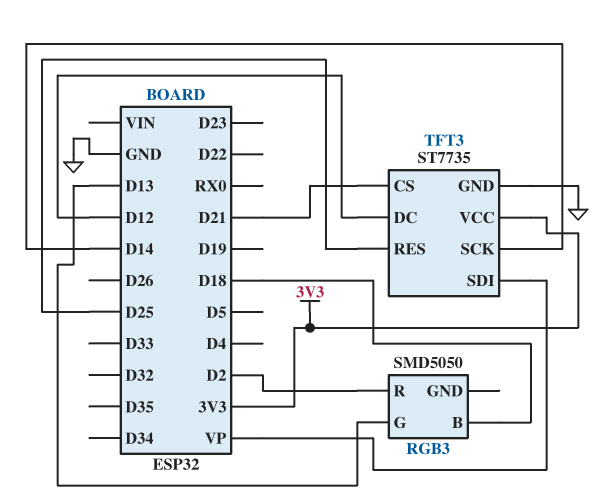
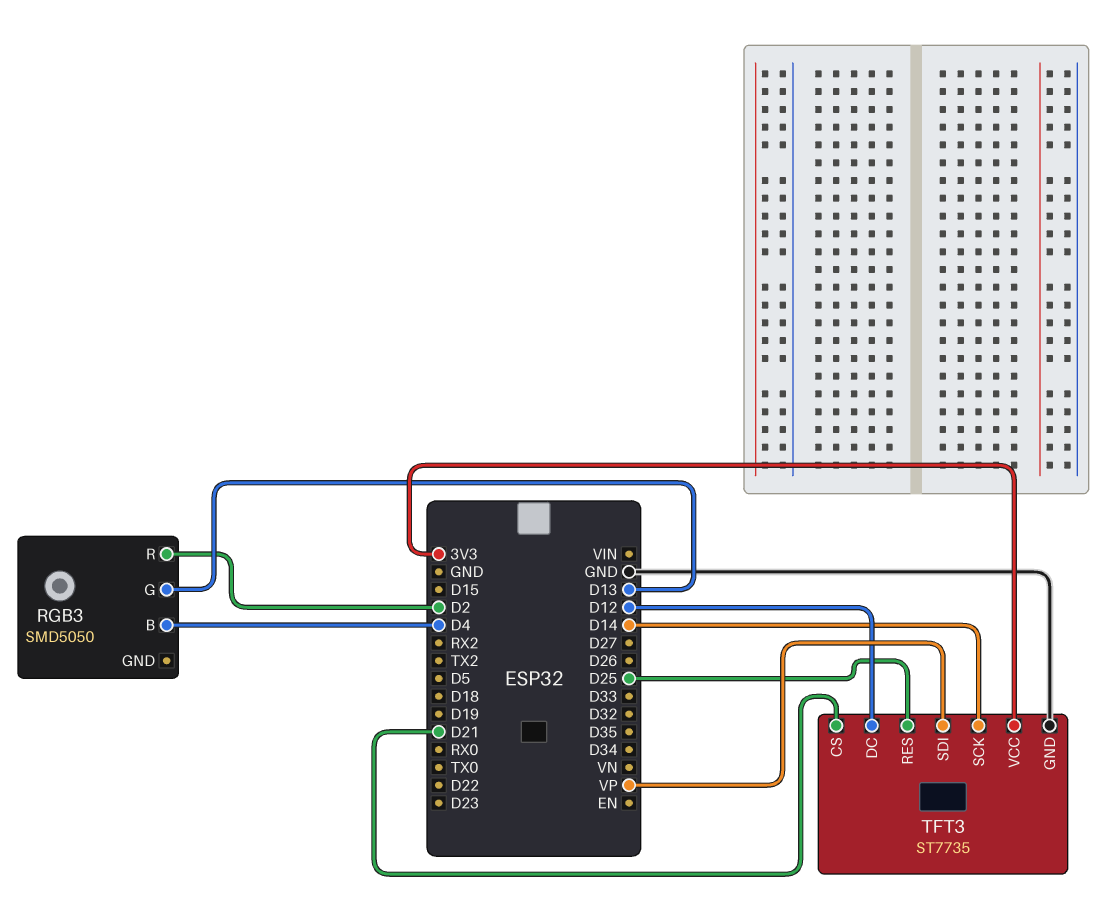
RGB3 pin B: D18 -> D4

